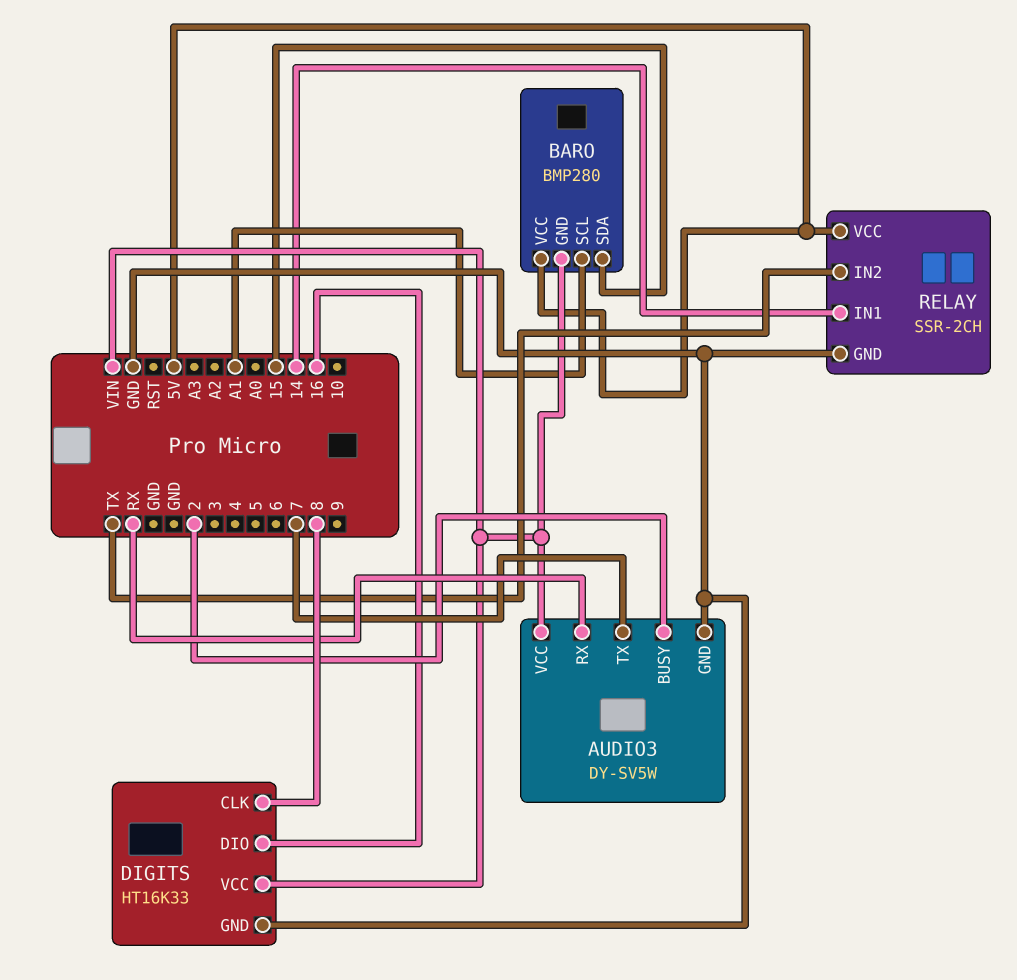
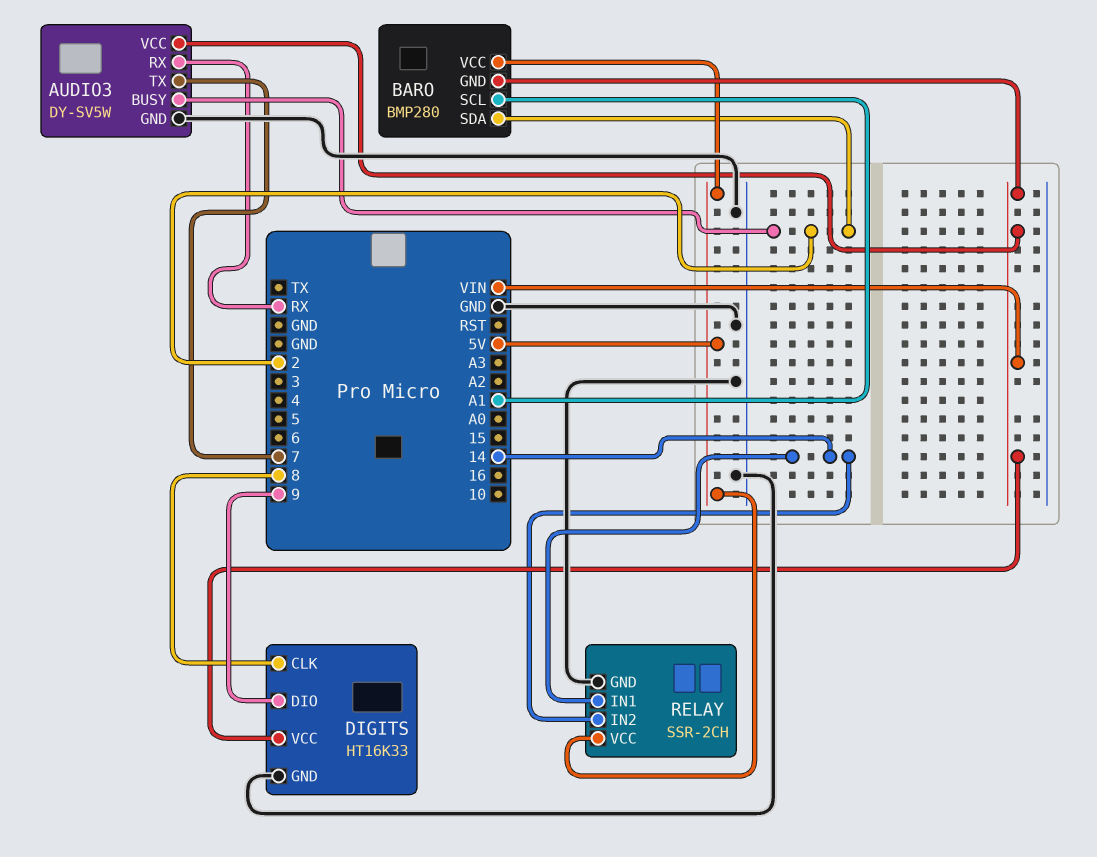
BARO pin SDA: 15 -> 2
DIGITS pin DIO: 16 -> 9
RELAY pin IN2: TX -> 14

